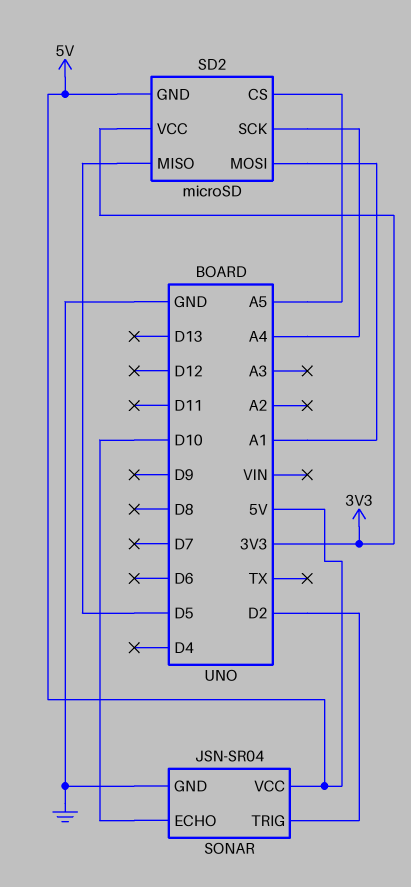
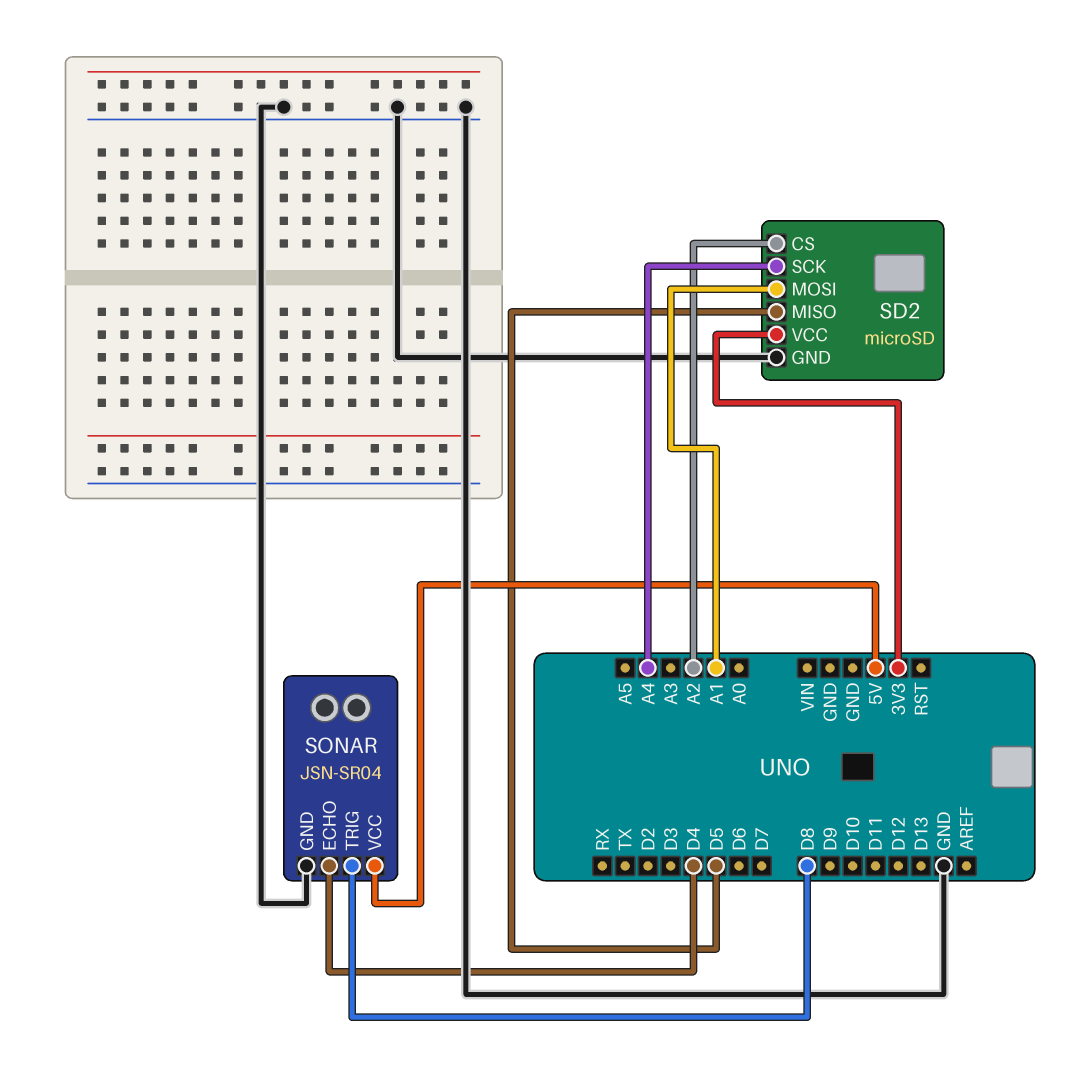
SD2 pin CS: A5 -> A2
SD2 pin GND: 5V -> GND
SONAR pin ECHO: D10 -> D4
SONAR pin TRIG: D2 -> D8

